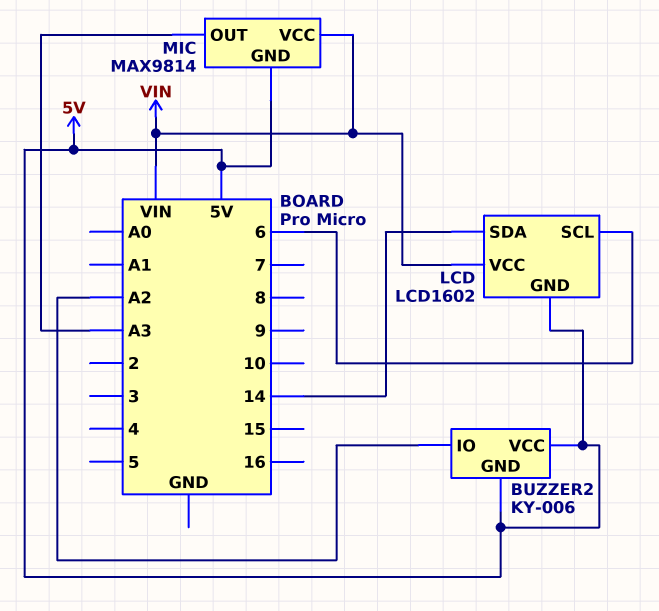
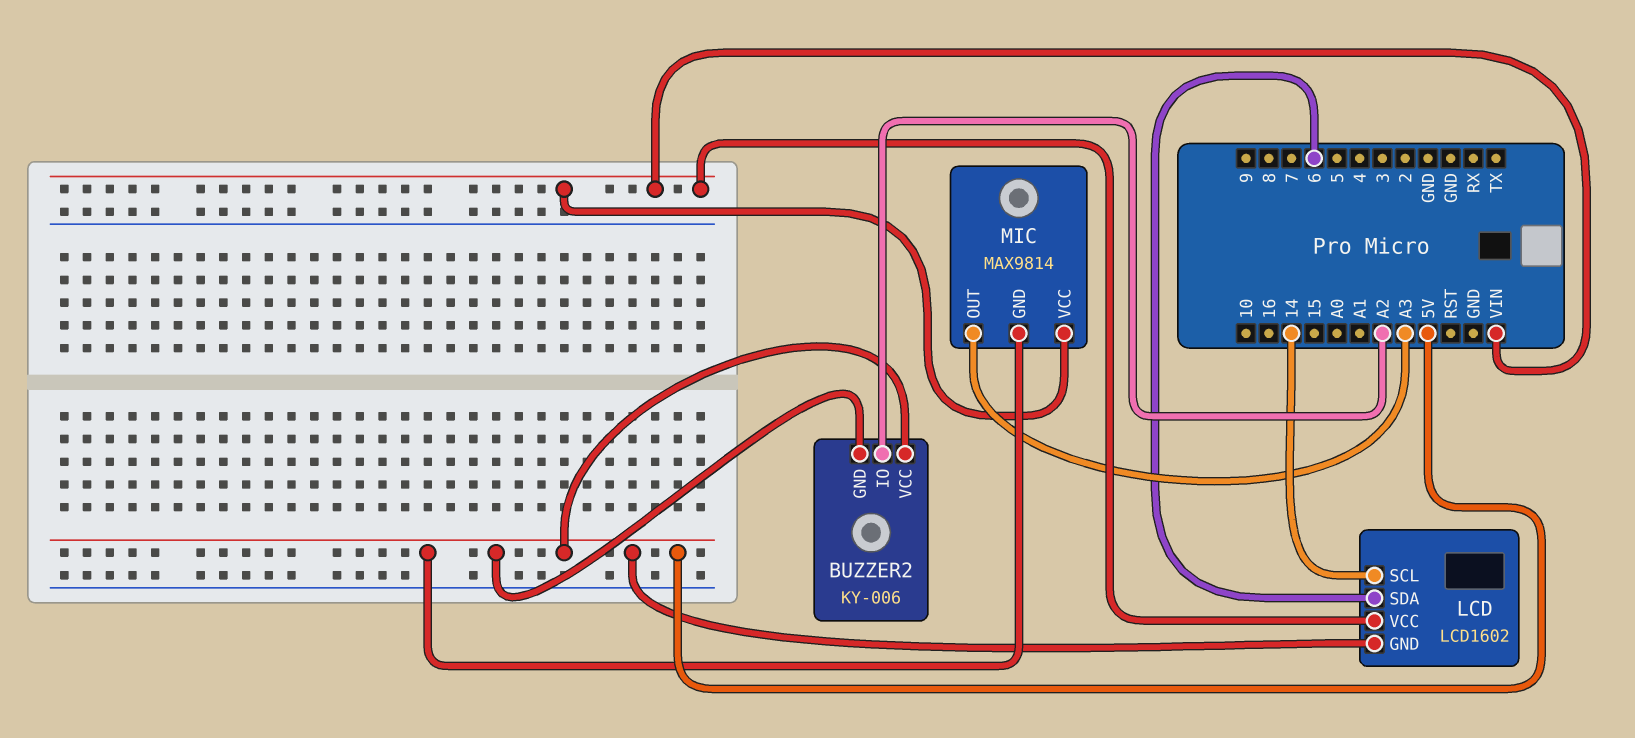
LCD pin SCL: 6 -> 14
LCD pin SDA: 14 -> 6

